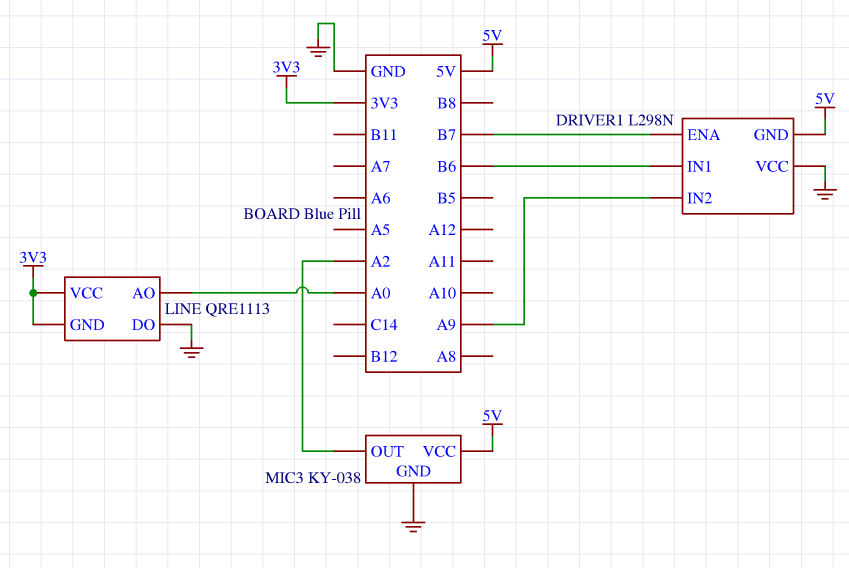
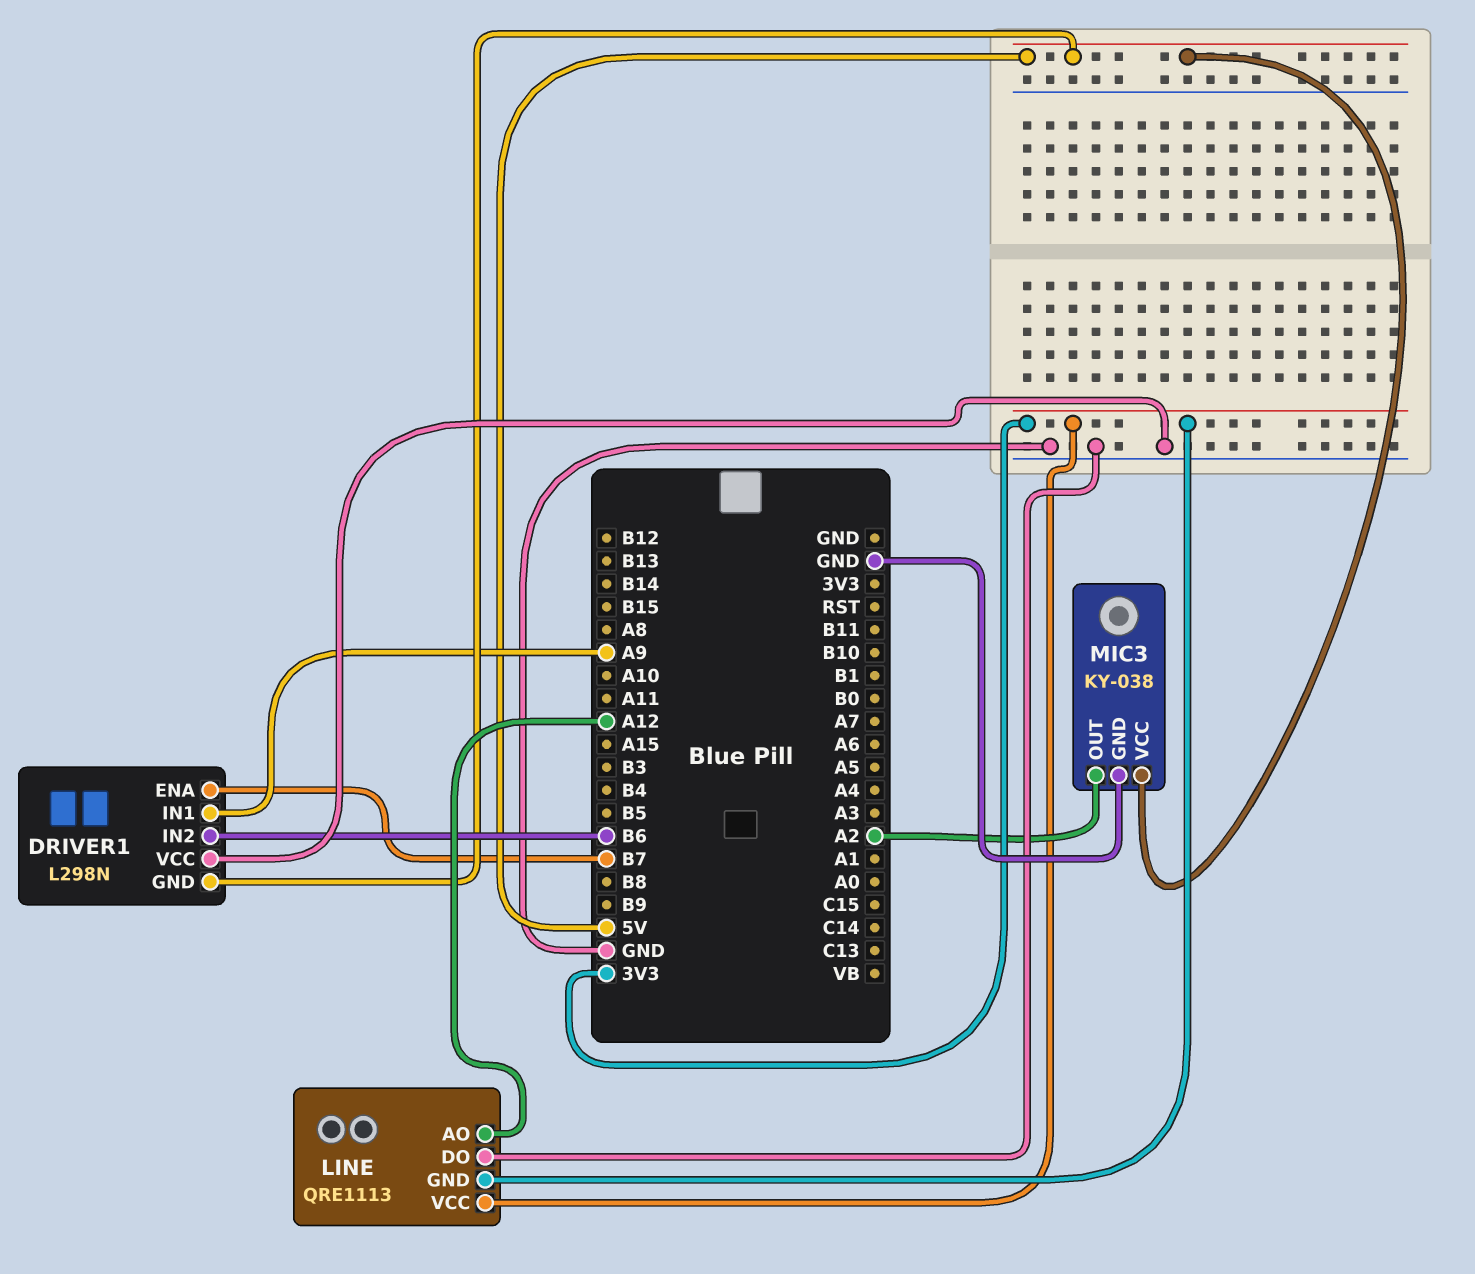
DRIVER1 pin IN1: B6 -> A9
DRIVER1 pin IN2: A9 -> B6
LINE pin AO: A0 -> A12

